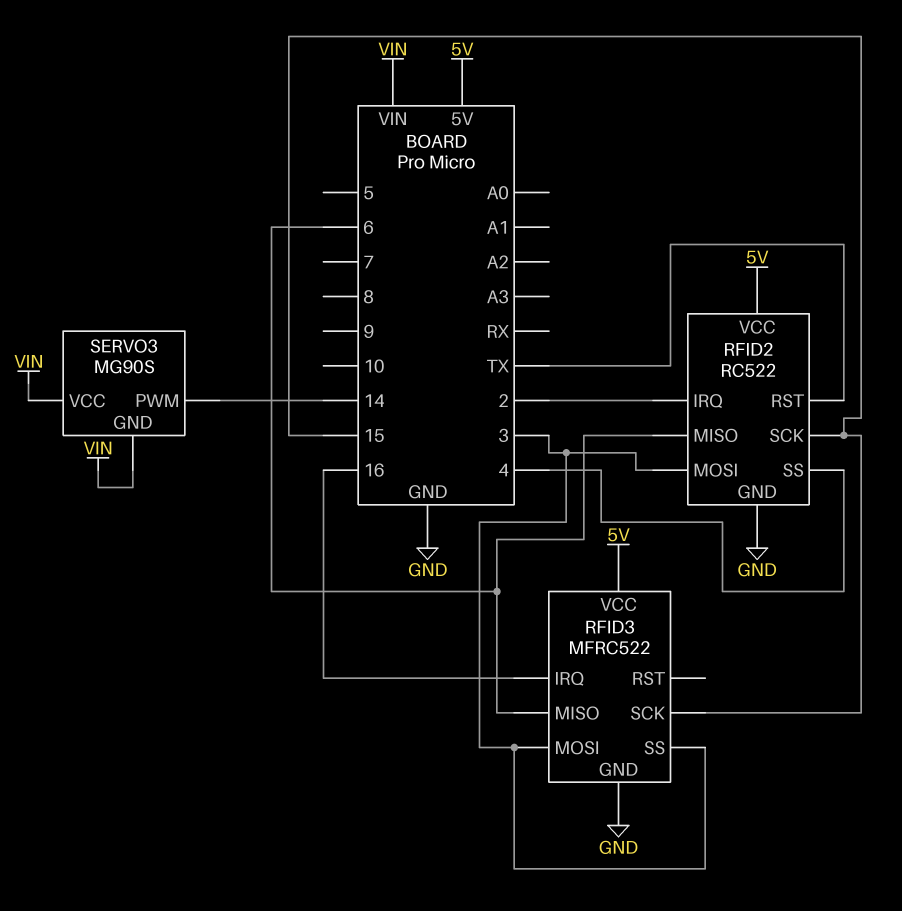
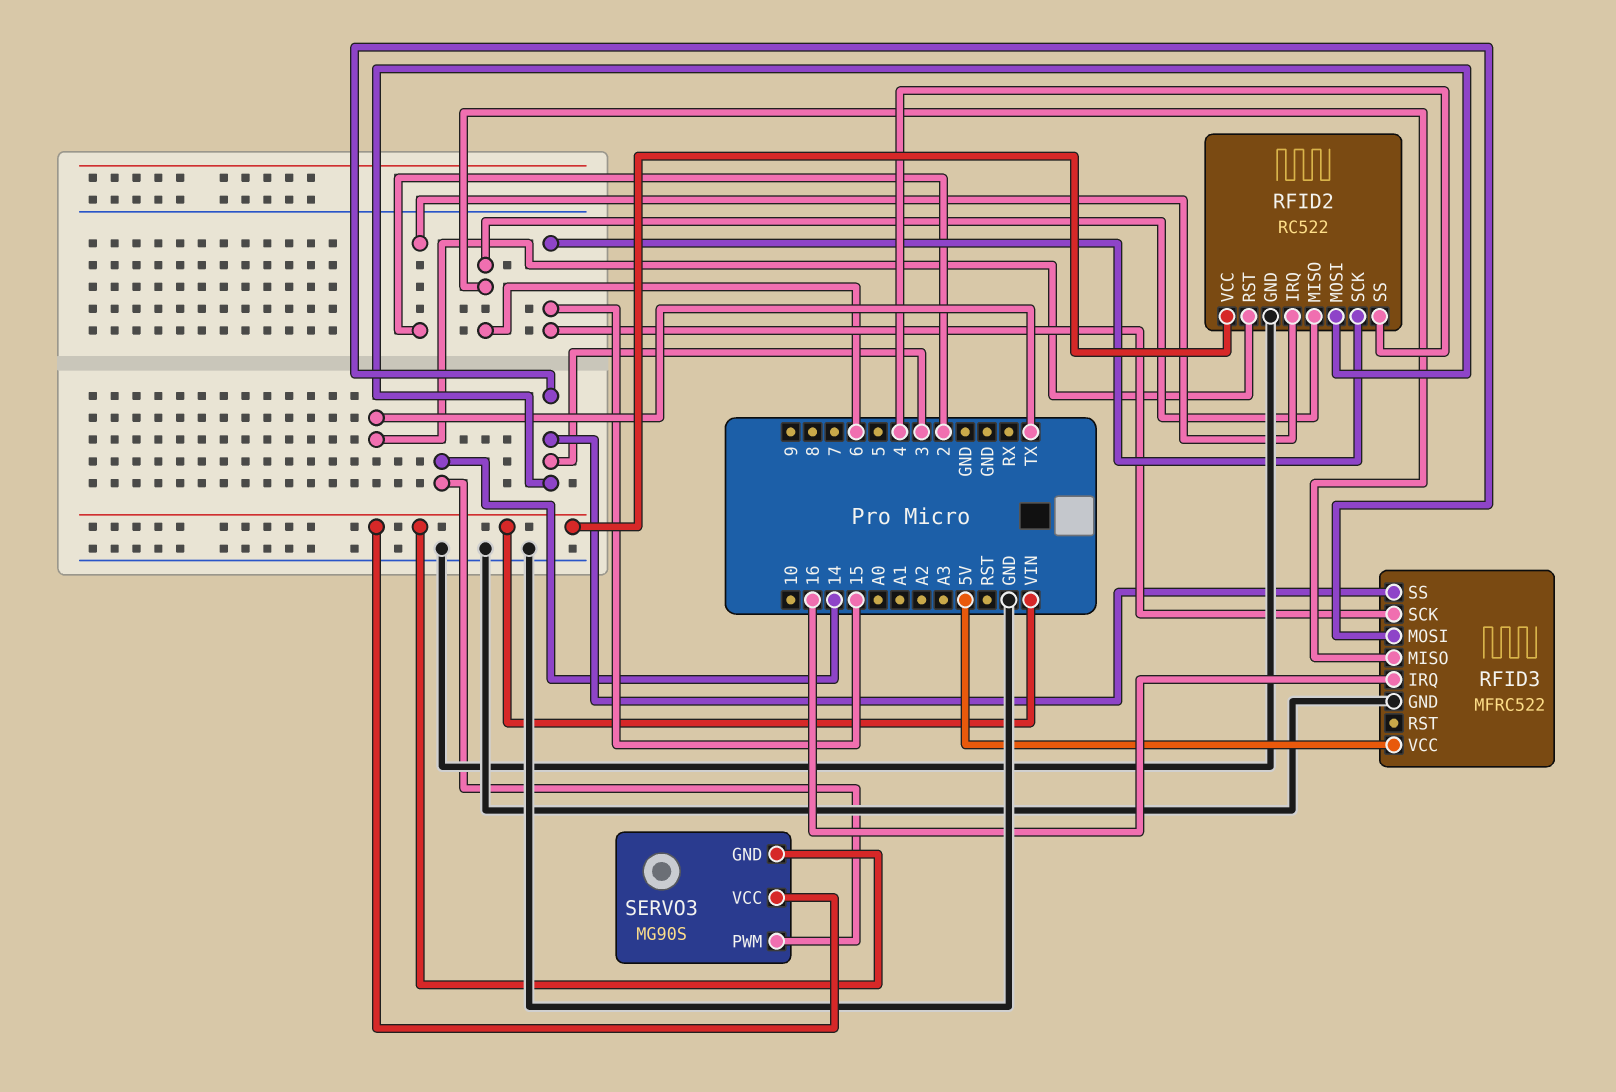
RFID2 pin VCC: 5V -> VIN

